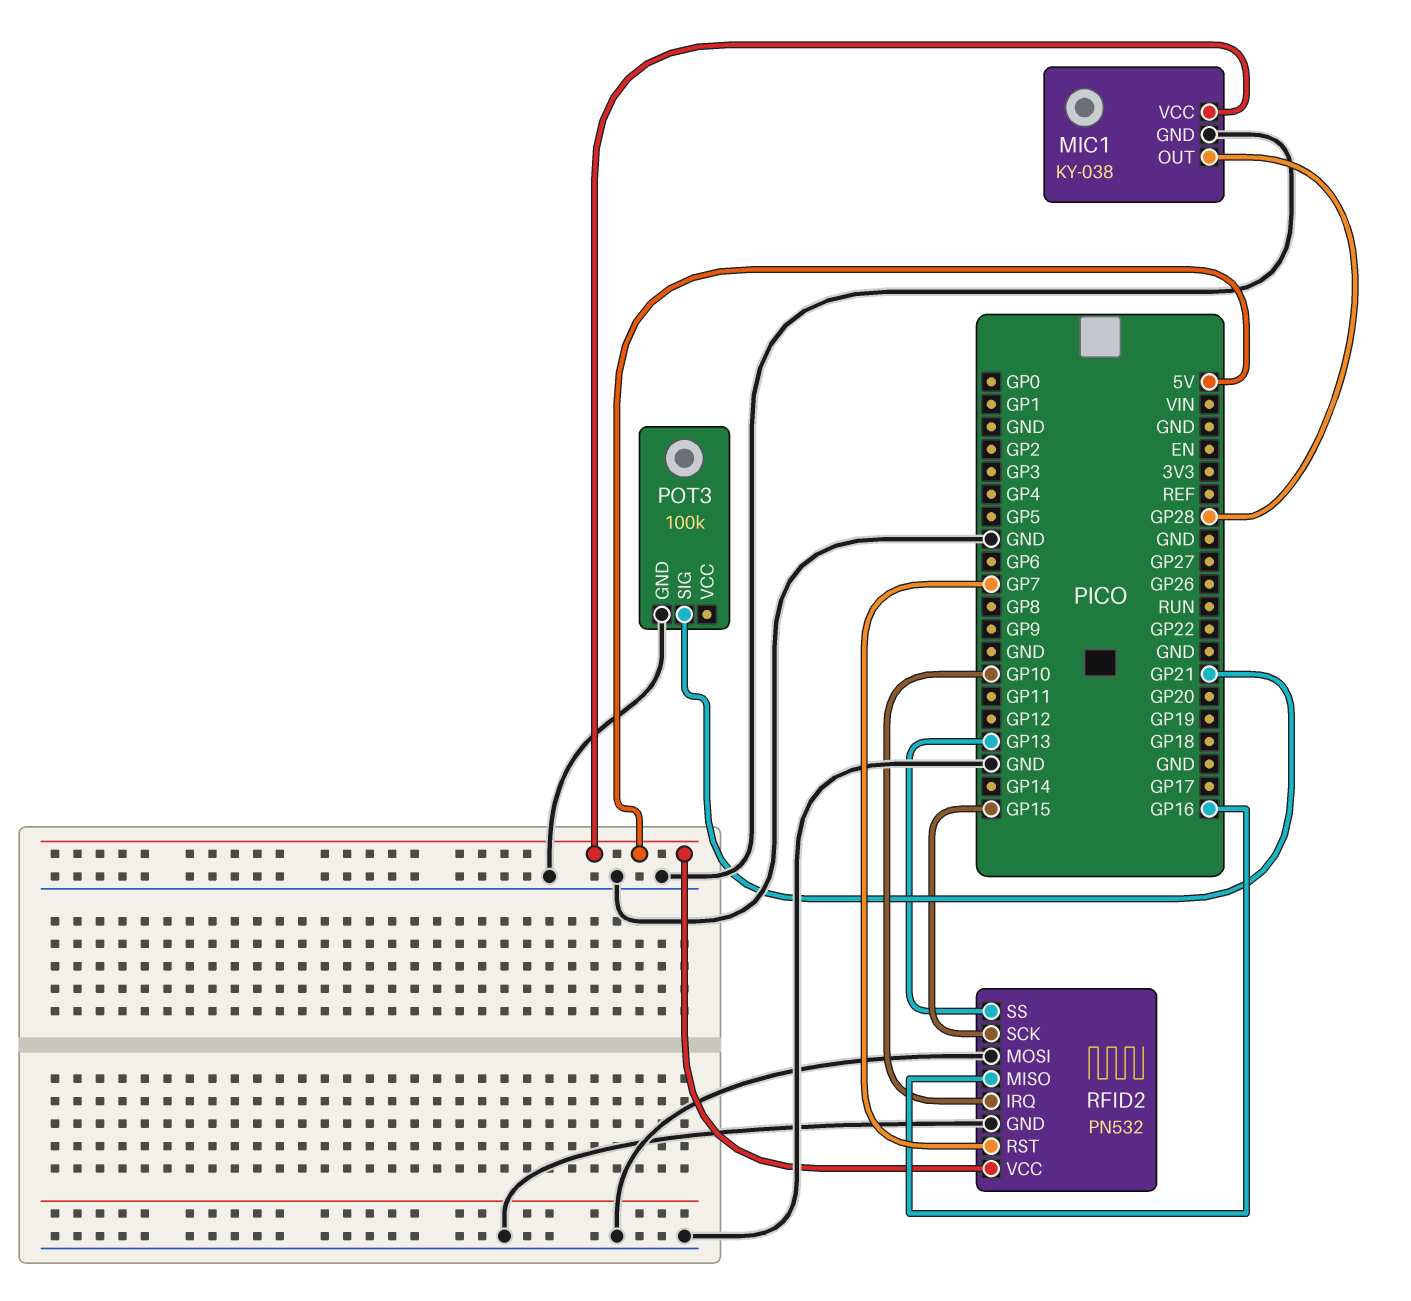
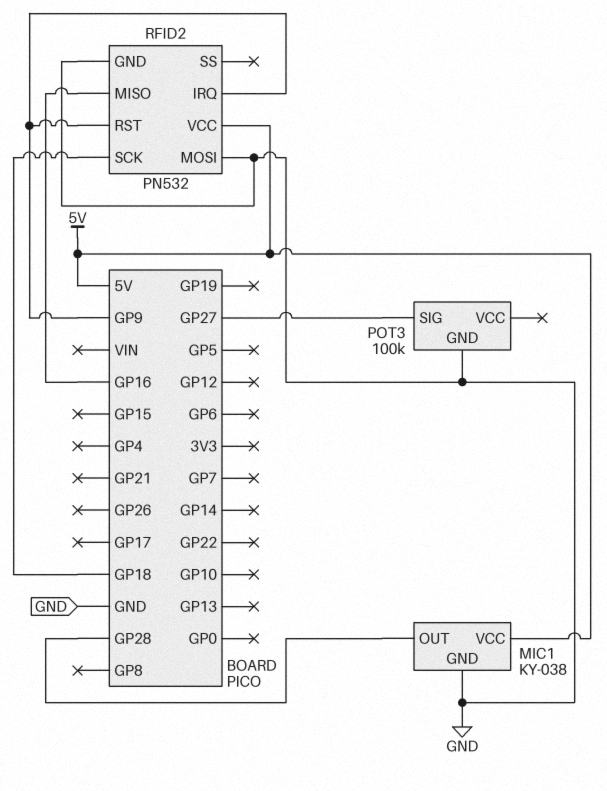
POT3 pin SIG: GP21 -> GP27
RFID2 pin IRQ: GP10 -> GP9
RFID2 pin RST: GP7 -> GP9
RFID2 pin SCK: GP15 -> GP18
RFID2 pin SS: GP13 -> none

